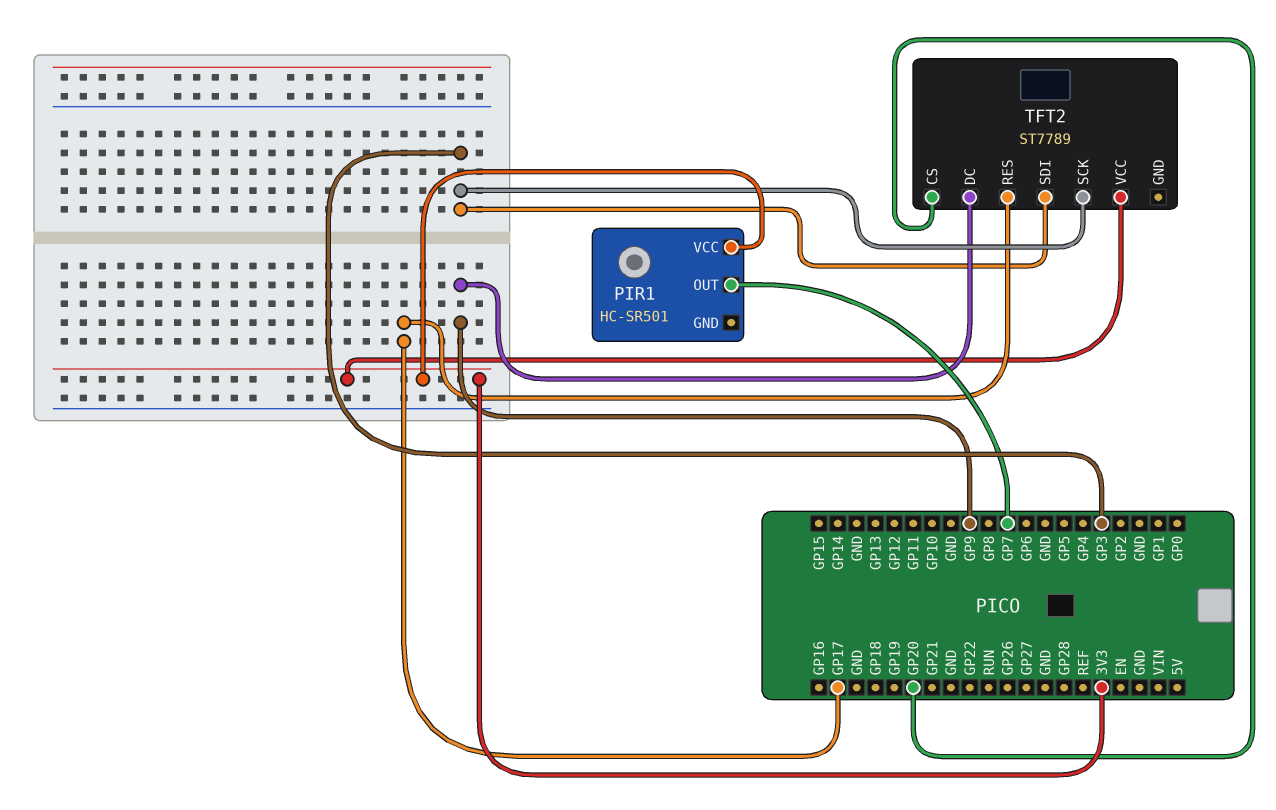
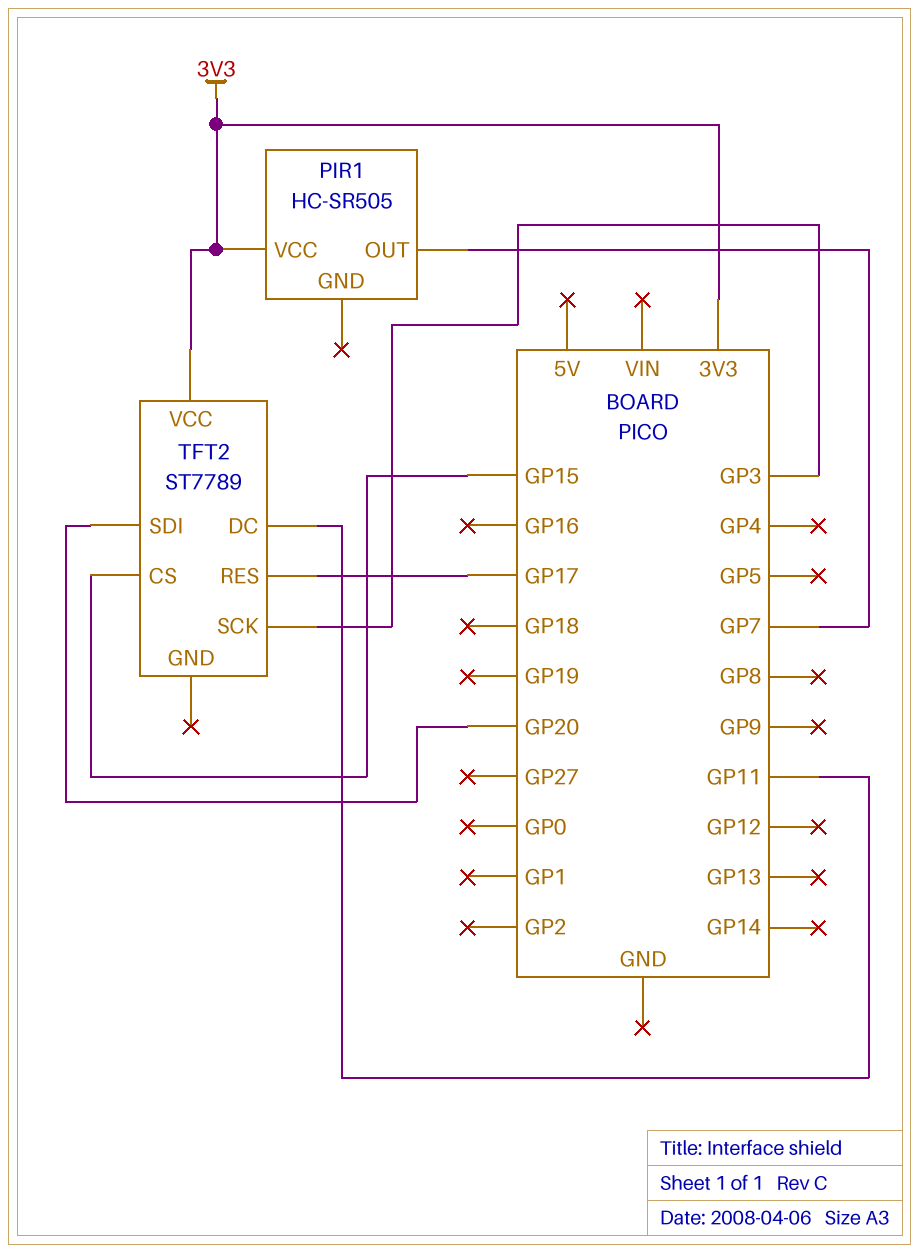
PIR1: HC-SR501 -> HC-SR505
TFT2 pin CS: GP20 -> GP15
TFT2 pin DC: GP9 -> GP11
TFT2 pin SDI: GP3 -> GP20

